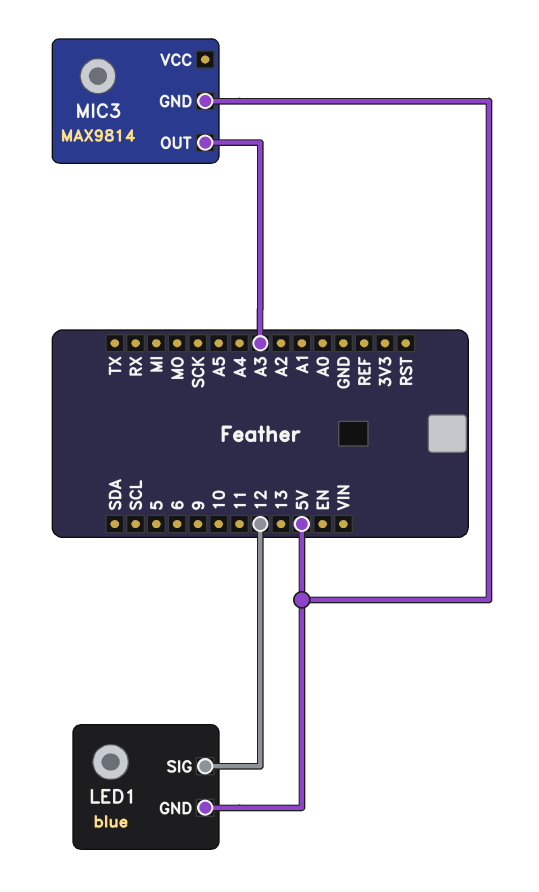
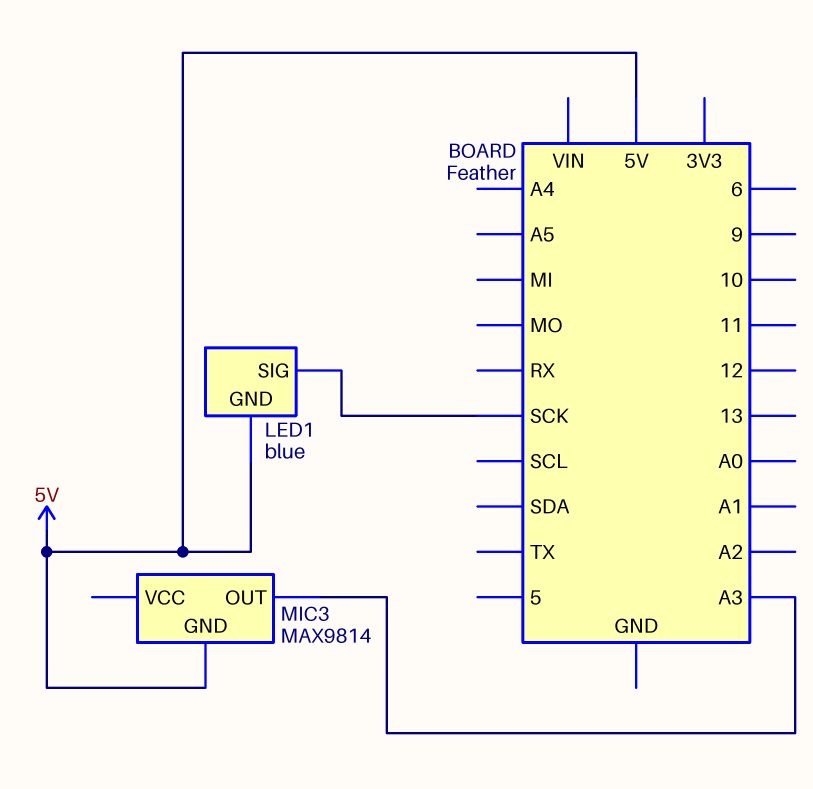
LED1 pin SIG: 12 -> SCK

